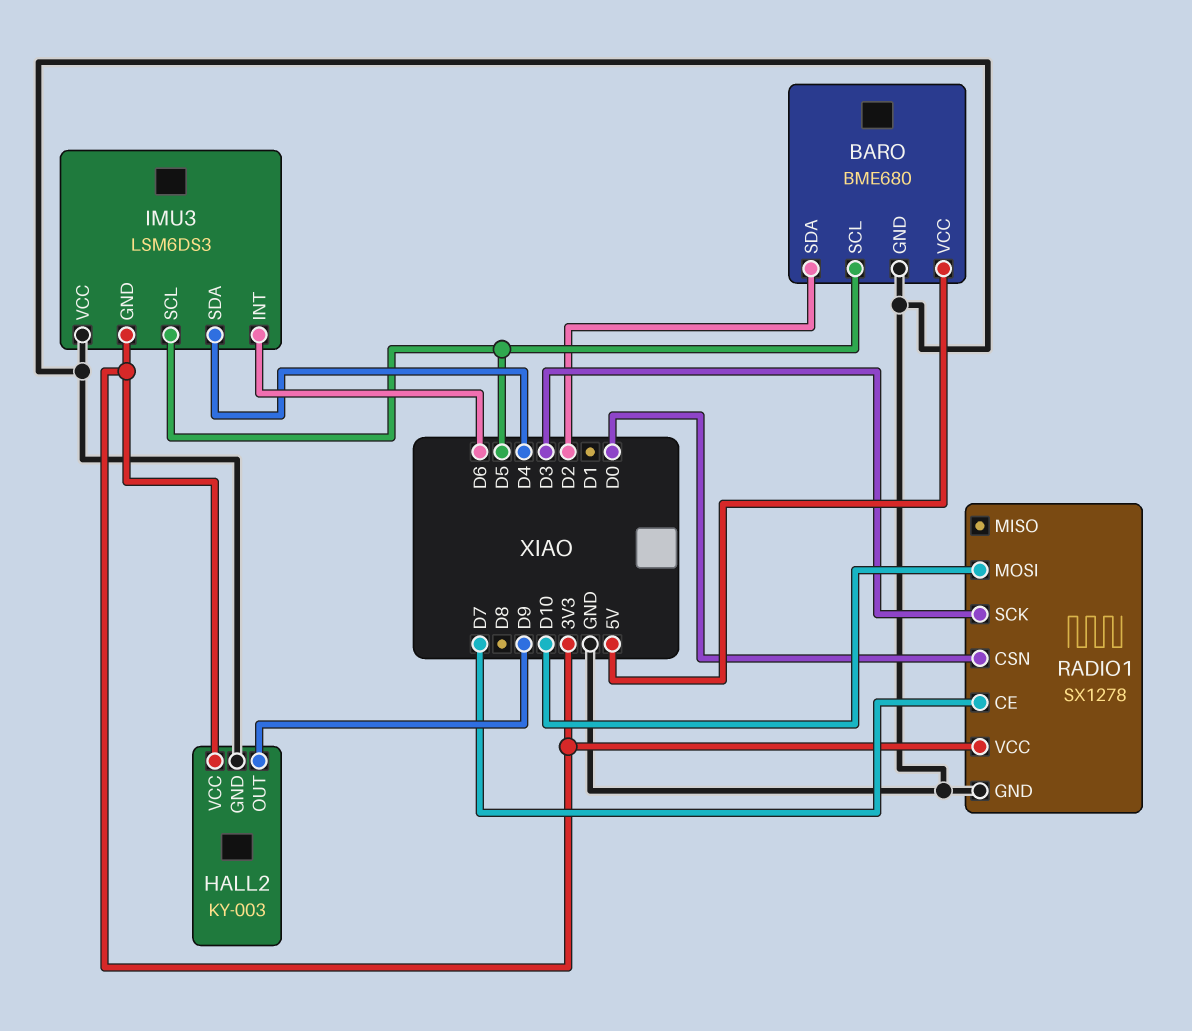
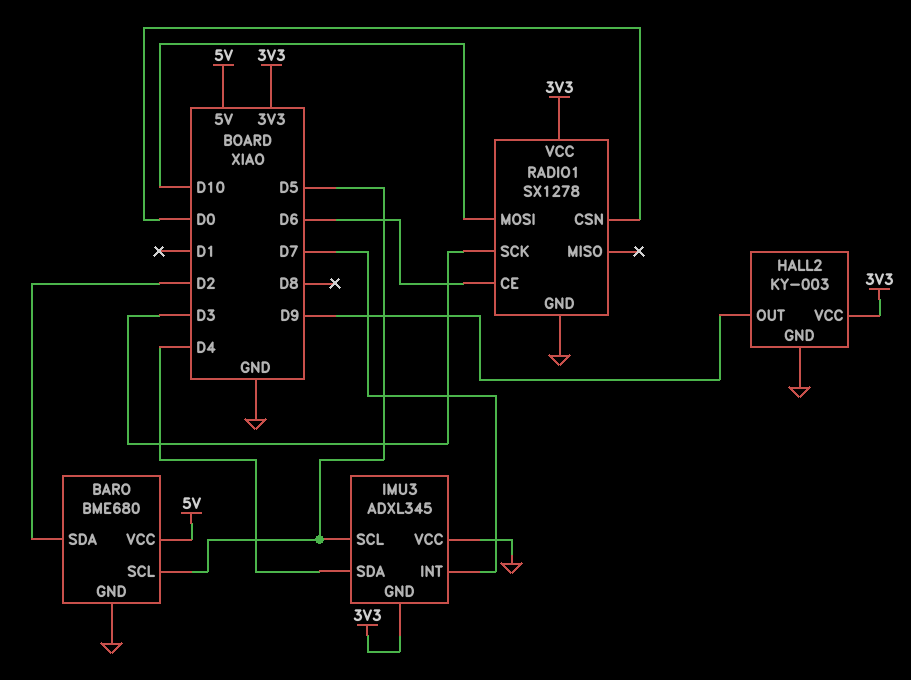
IMU3: LSM6DS3 -> ADXL345
IMU3 pin INT: D6 -> D7
RADIO1 pin CE: D7 -> D6

